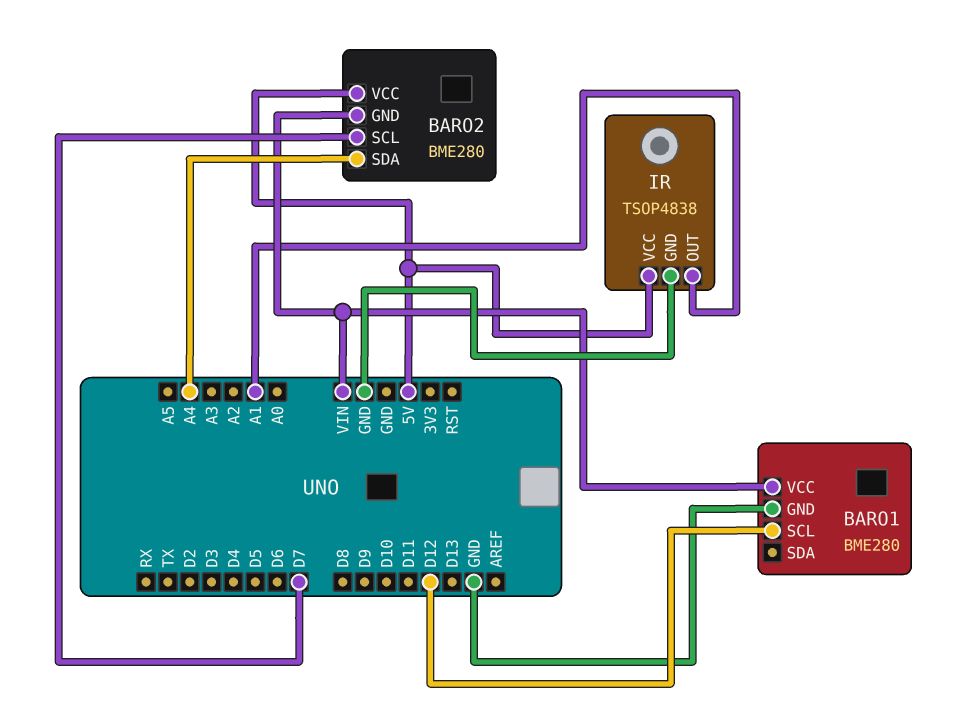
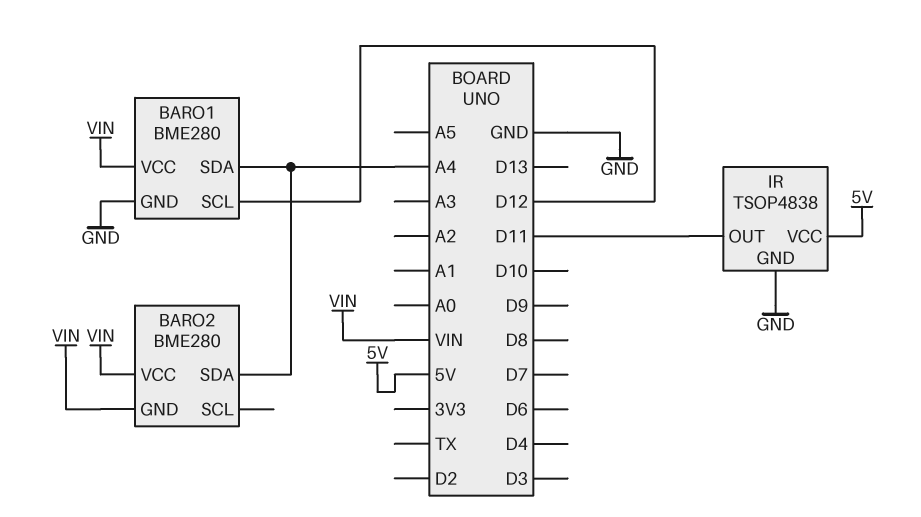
BARO1 pin SDA: none -> A4
BARO2 pin SCL: D7 -> none
BARO2 pin VCC: 5V -> VIN
IR pin OUT: A1 -> D11

